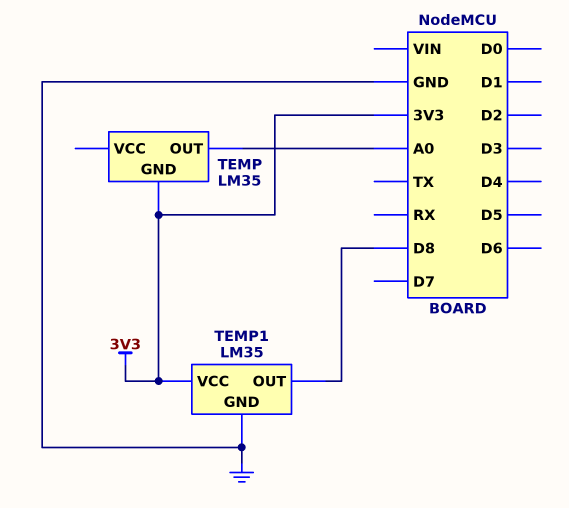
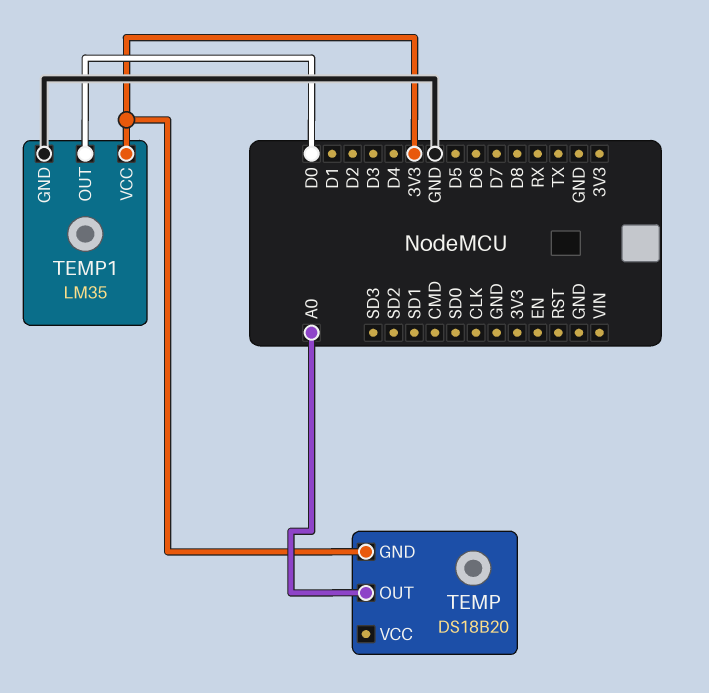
TEMP: LM35 -> DS18B20
TEMP1 pin OUT: D8 -> D0

